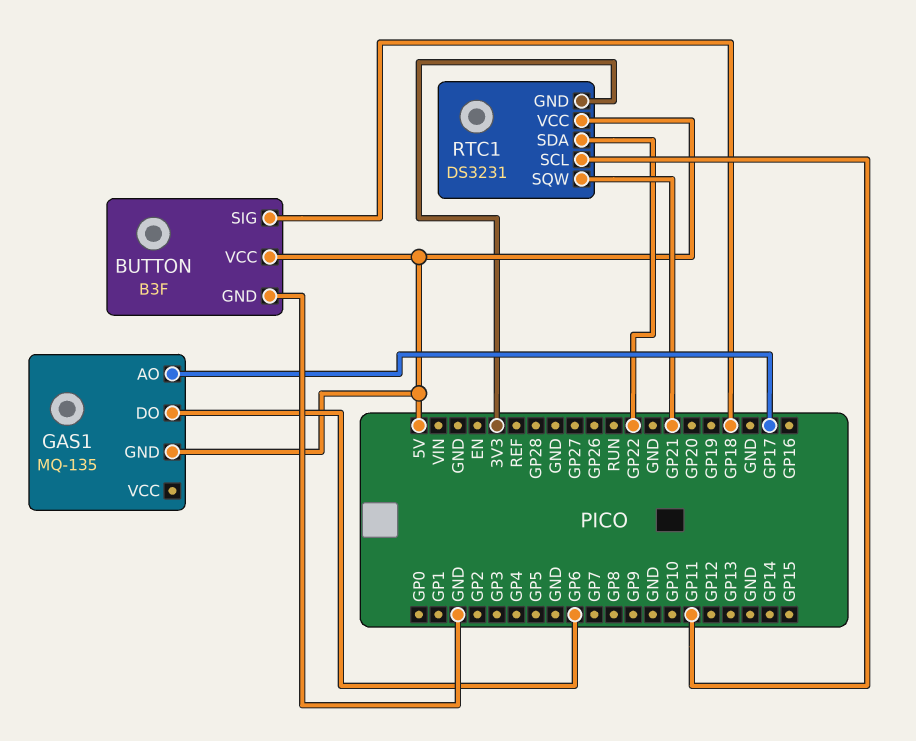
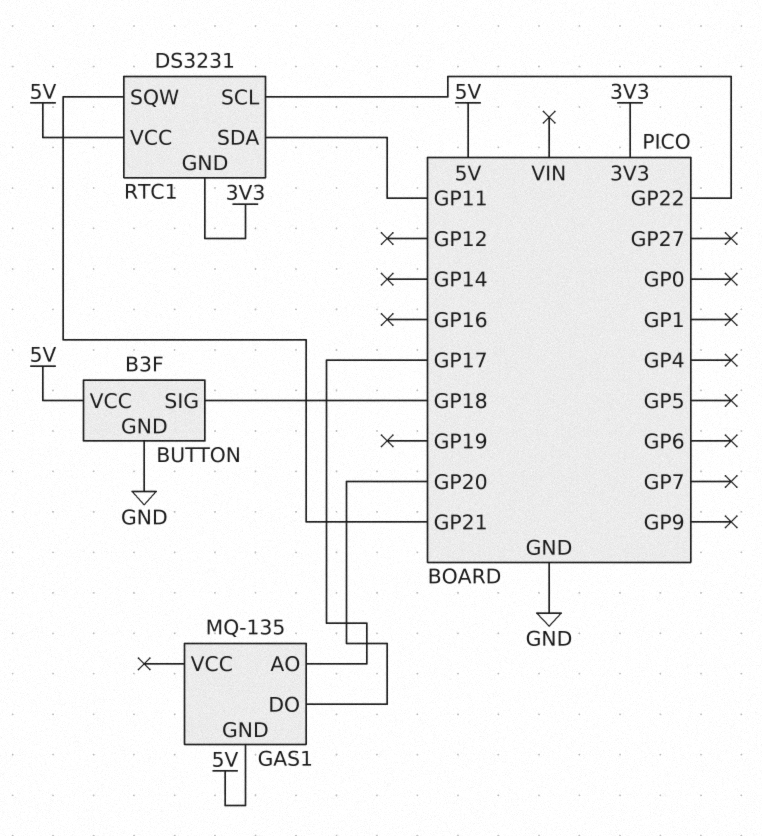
GAS1 pin DO: GP6 -> GP20
RTC1 pin SCL: GP11 -> GP22
RTC1 pin SDA: GP22 -> GP11

